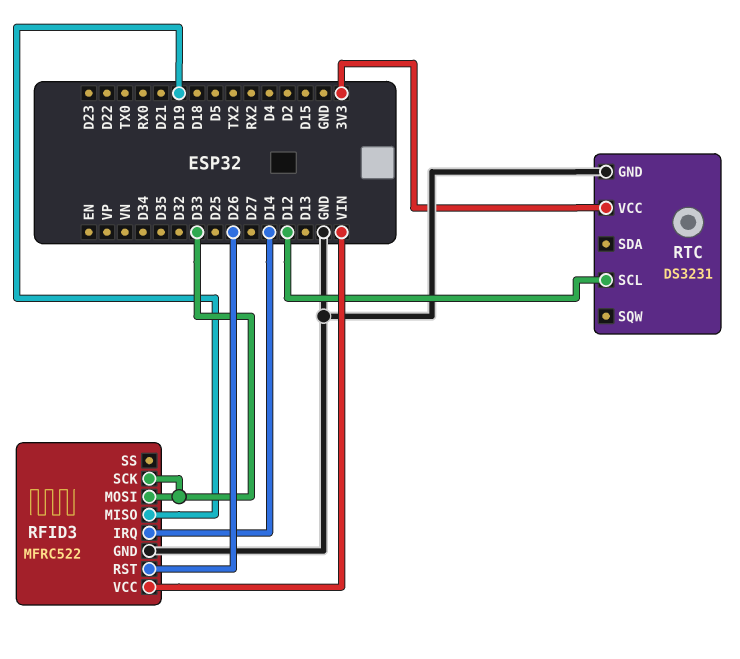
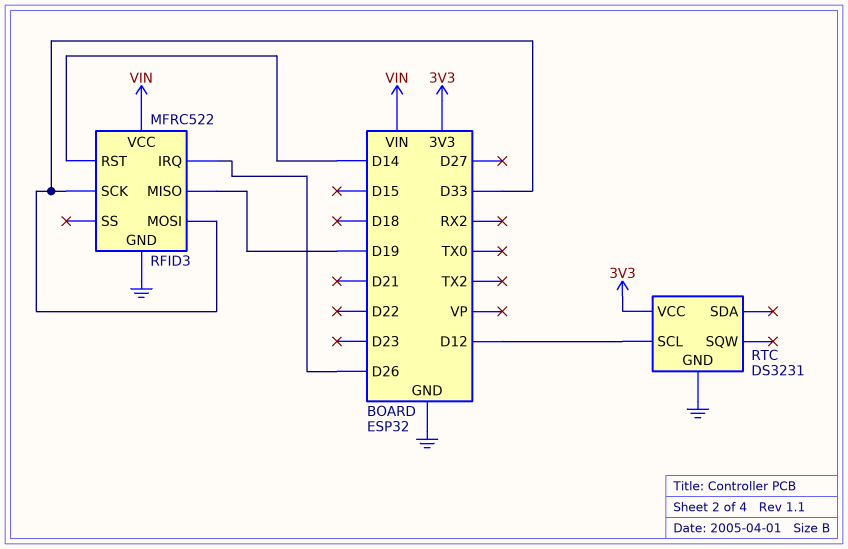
RFID3 pin IRQ: D14 -> D26
RFID3 pin RST: D26 -> D14

